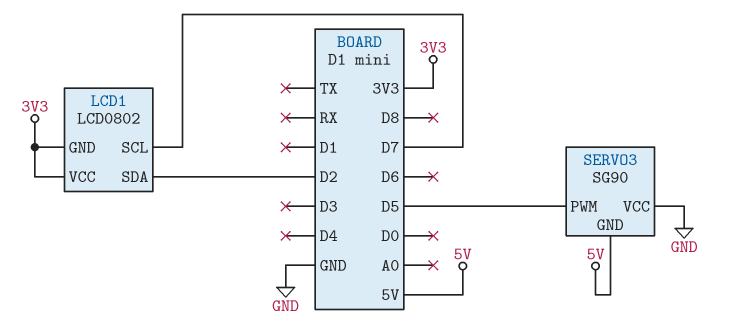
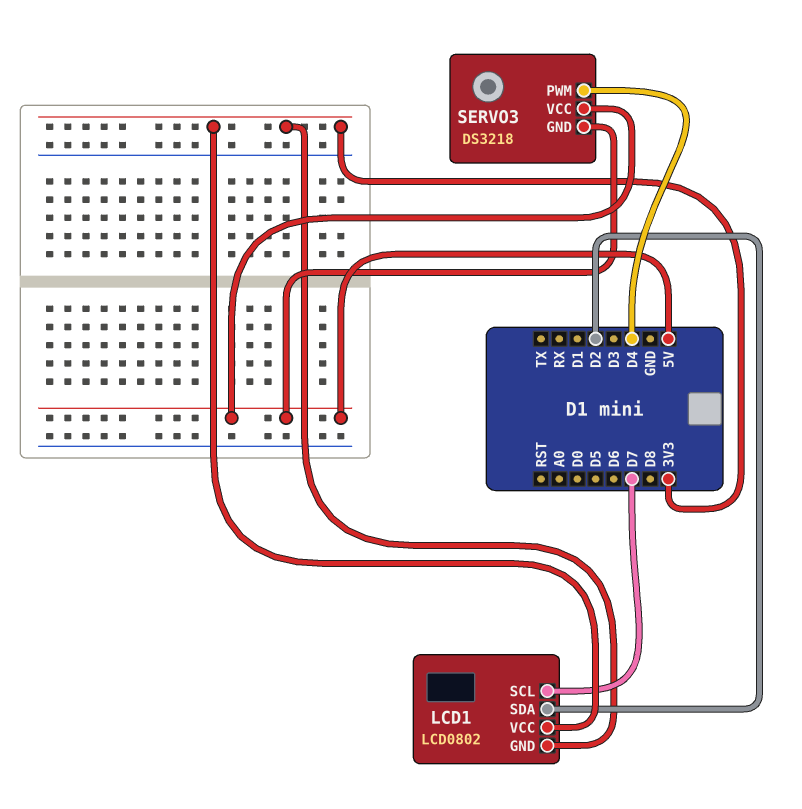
SERVO3: SG90 -> DS3218
SERVO3 pin PWM: D5 -> D4
SERVO3 pin VCC: GND -> 5V

